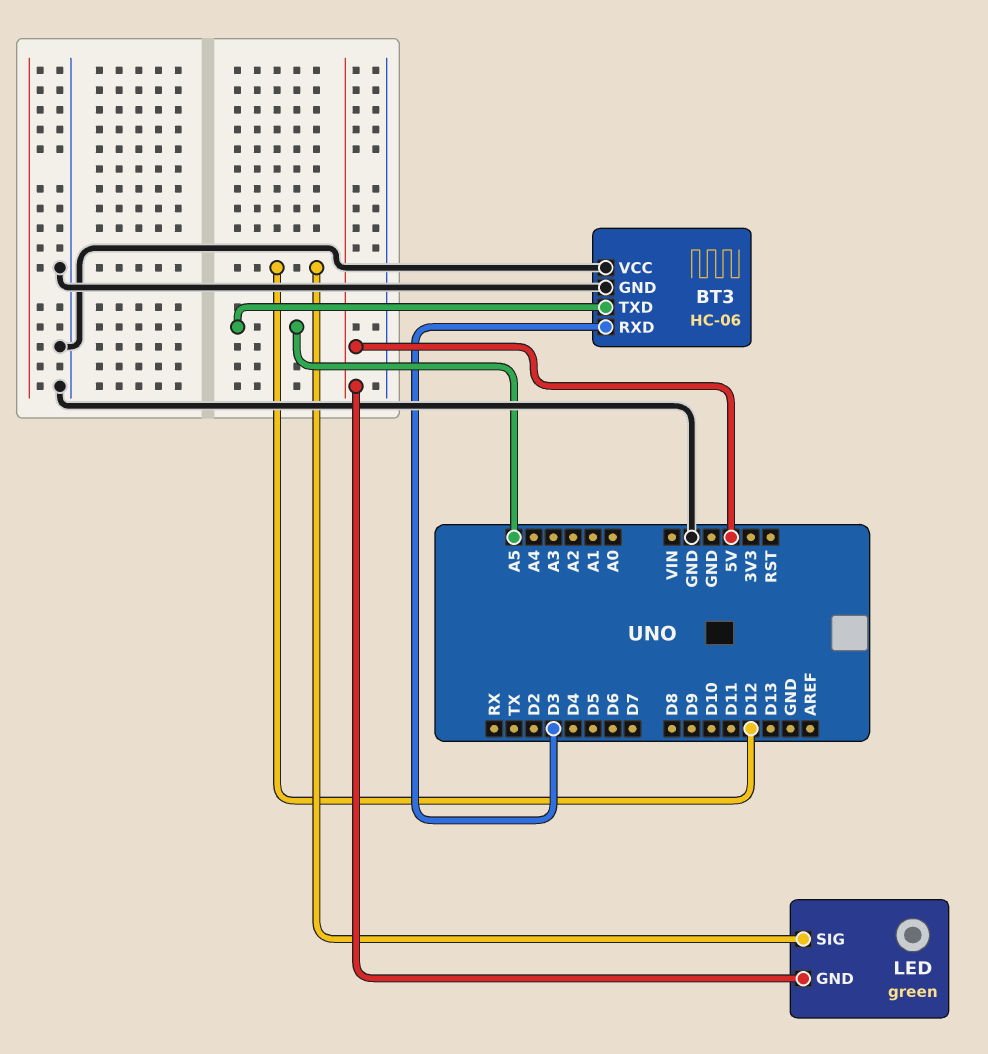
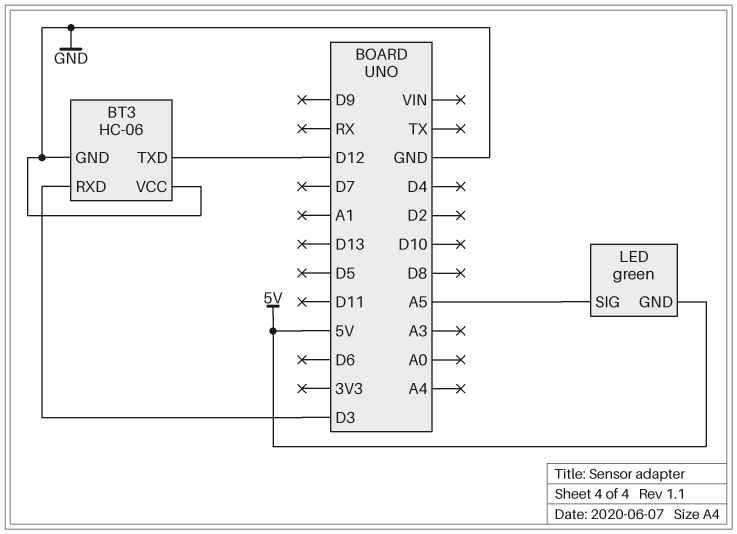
BT3 pin TXD: A5 -> D12
LED pin SIG: D12 -> A5

